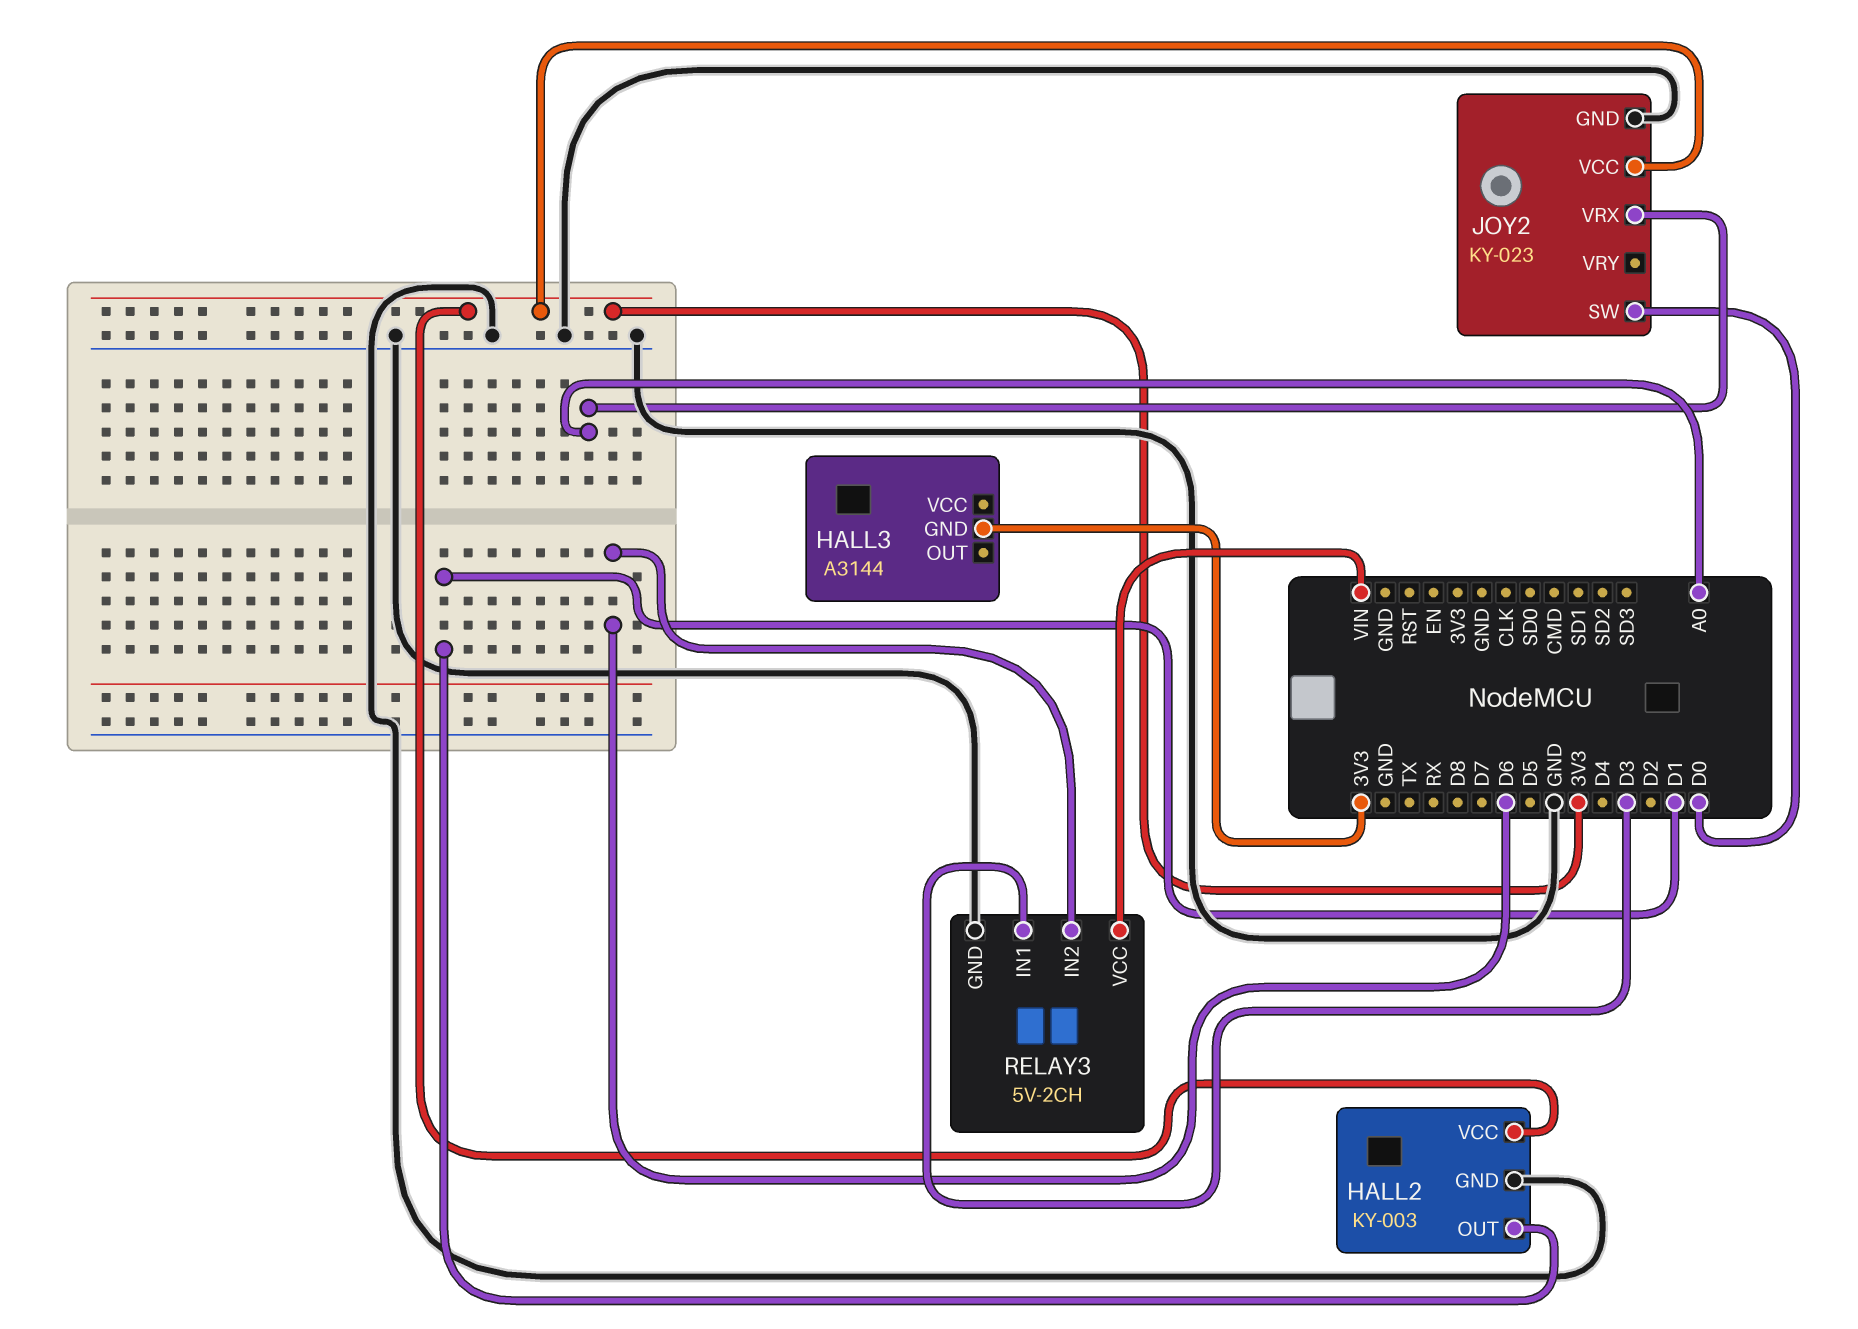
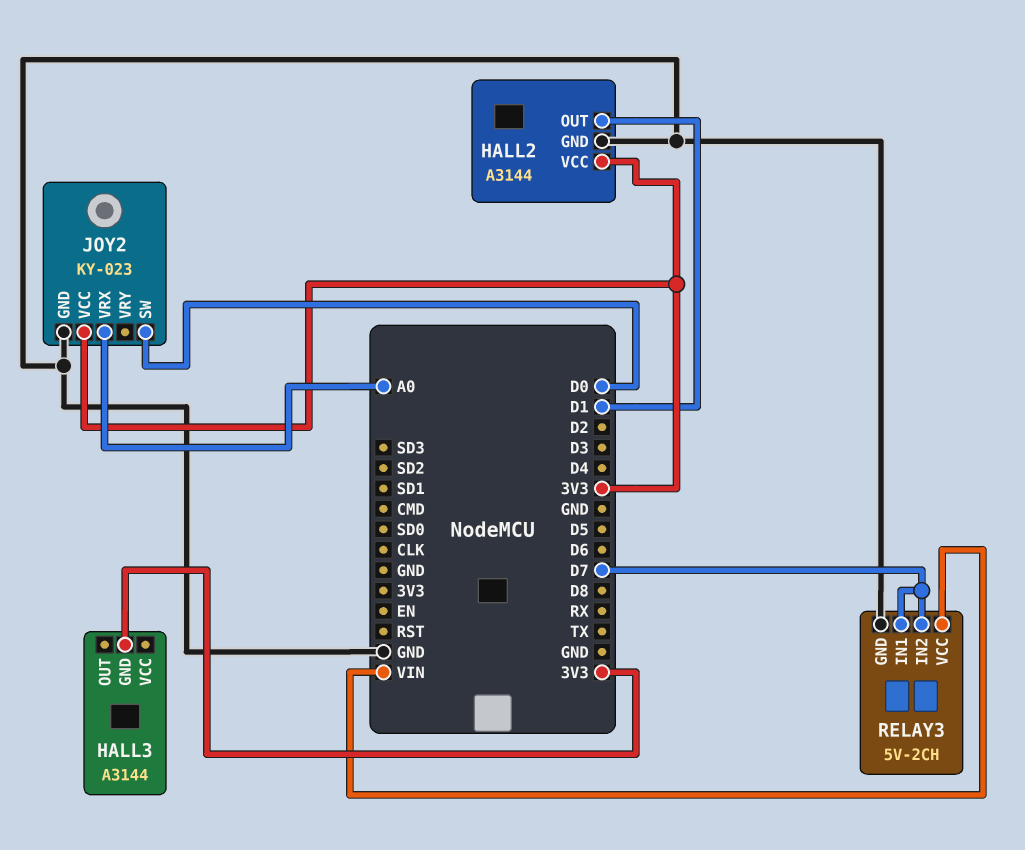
HALL2: KY-003 -> A3144
RELAY3 pin IN1: D3 -> D7
RELAY3 pin IN2: D6 -> D7

